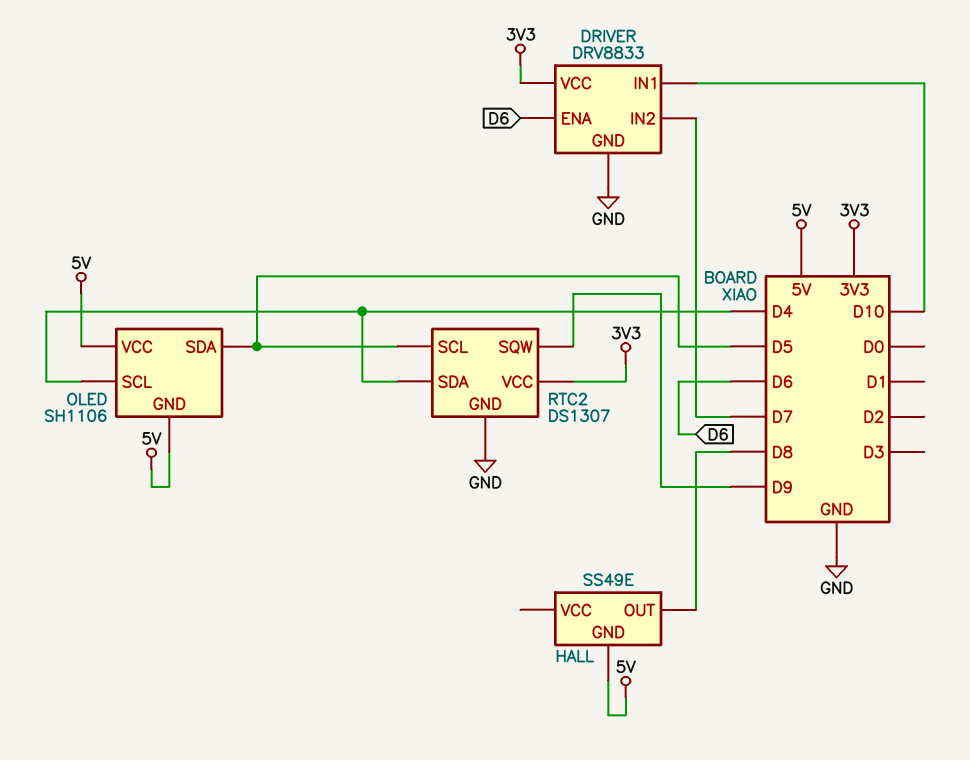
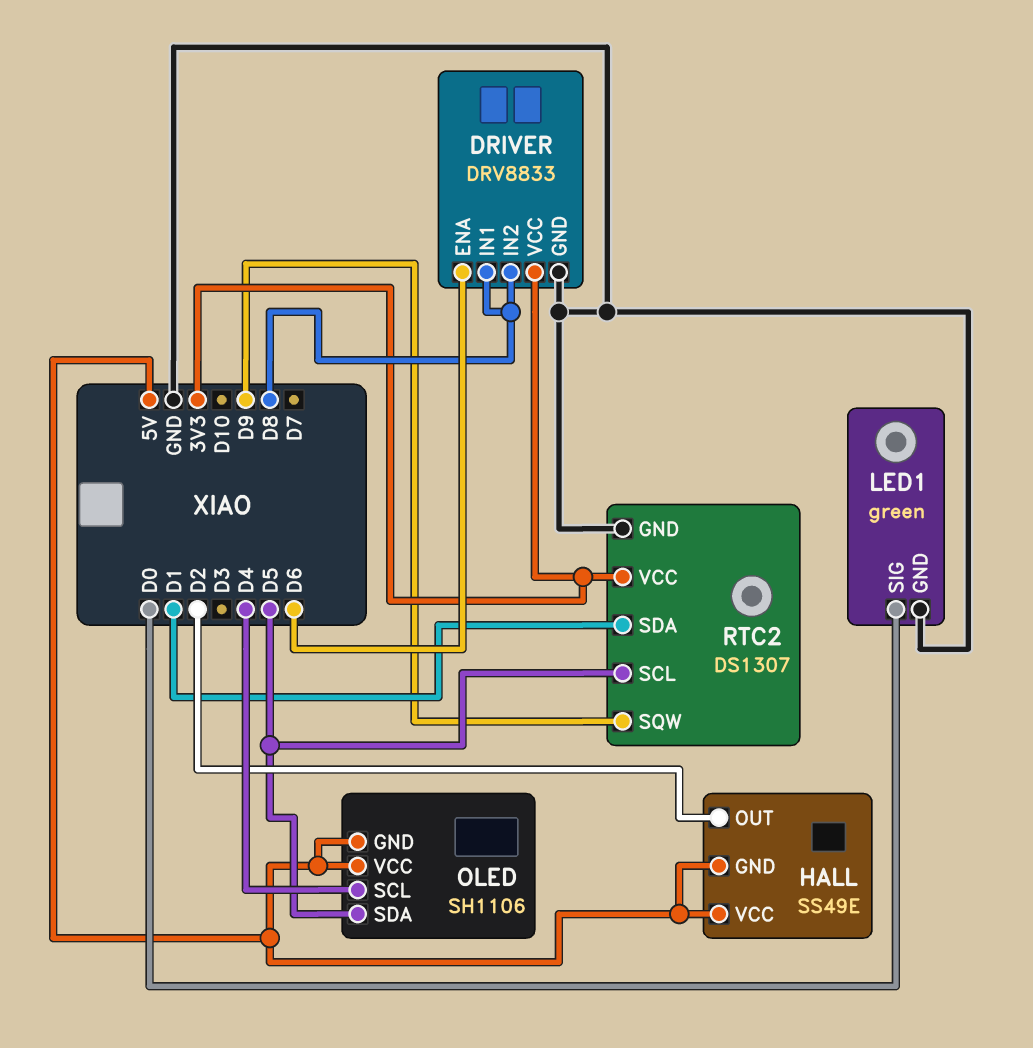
DRIVER pin IN1: D10 -> D8
DRIVER pin IN2: D7 -> D8
HALL pin OUT: D8 -> D2
HALL pin VCC: none -> 5V
LED1: none -> green
LED1 pin GND: none -> GND
LED1 pin SIG: none -> D0
RTC2 pin SDA: D4 -> D1

